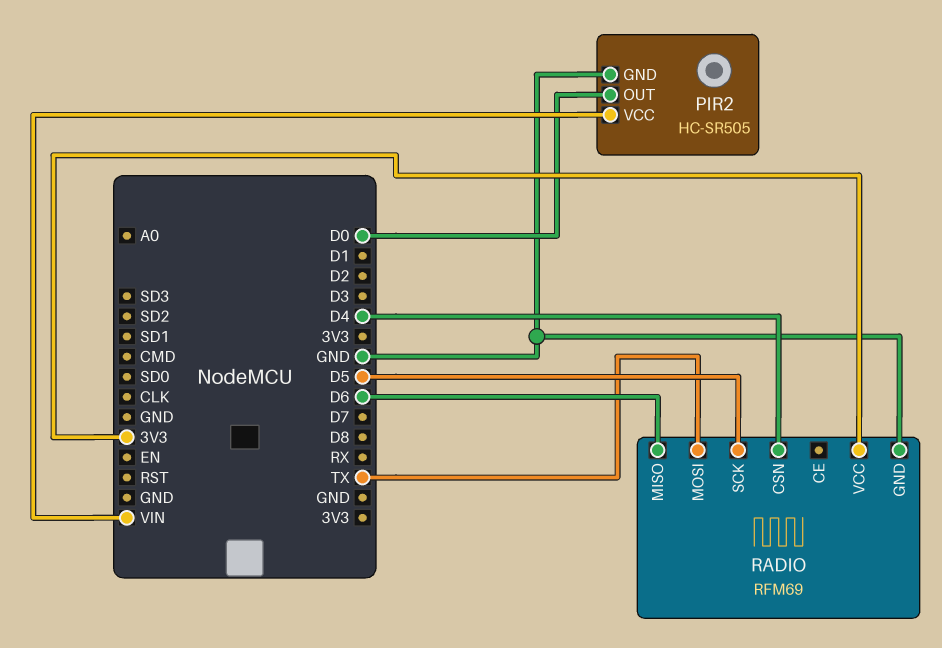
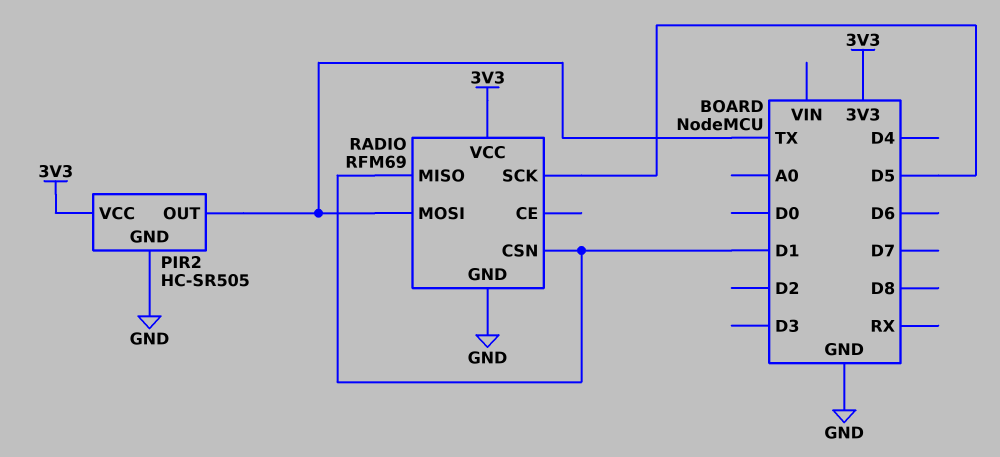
PIR2 pin OUT: D0 -> TX
PIR2 pin VCC: VIN -> 3V3
RADIO pin CSN: D4 -> D1
RADIO pin MISO: D6 -> D1

